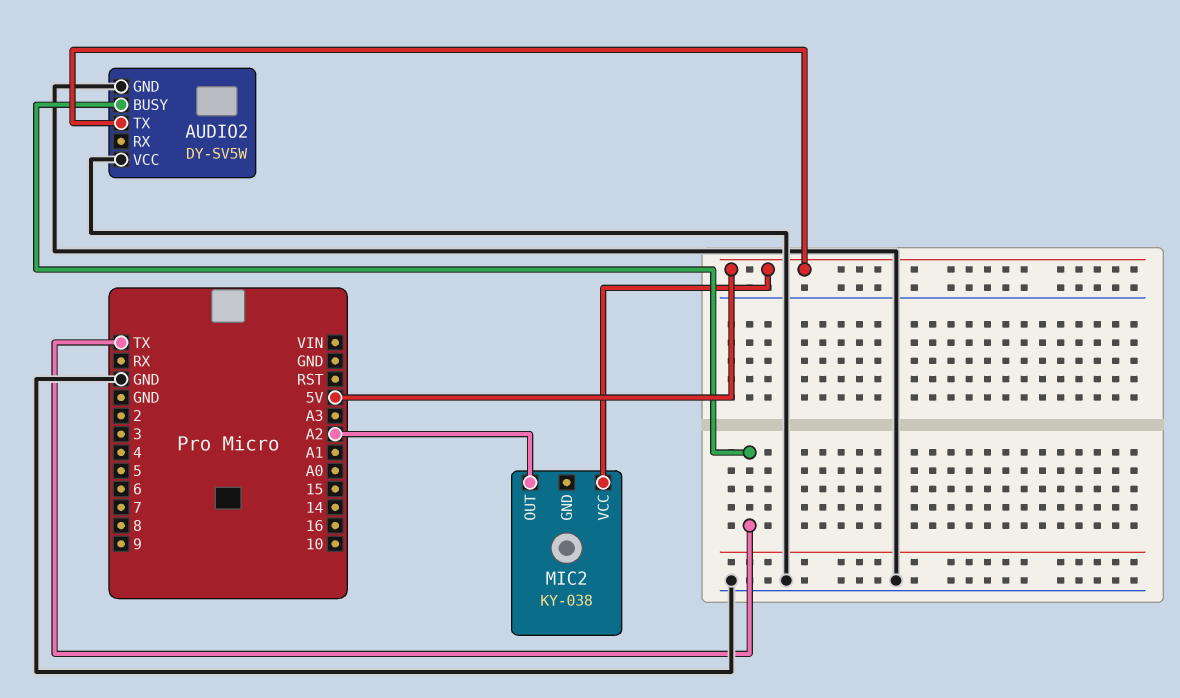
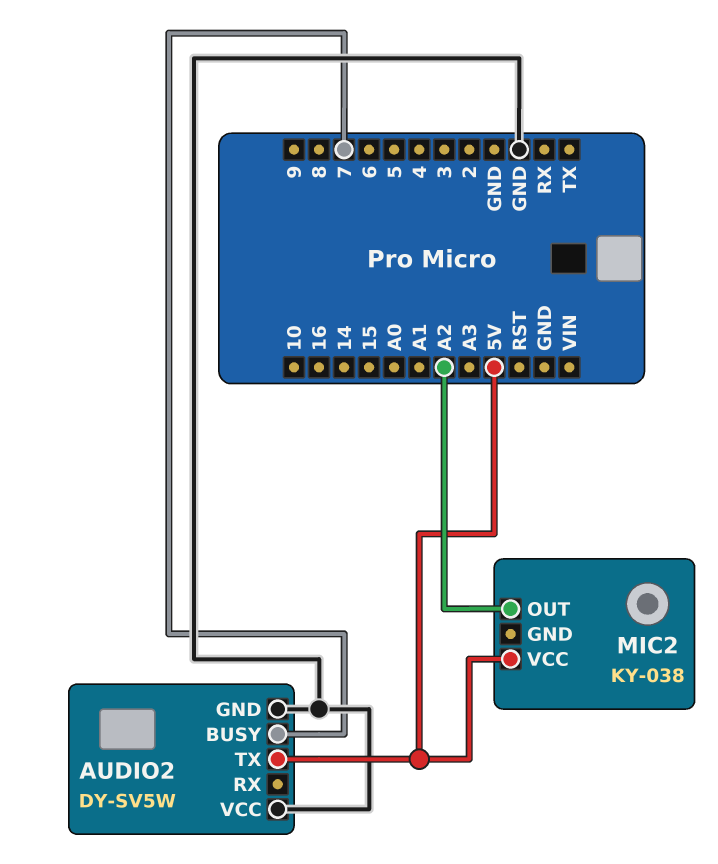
AUDIO2 pin BUSY: TX -> 7

